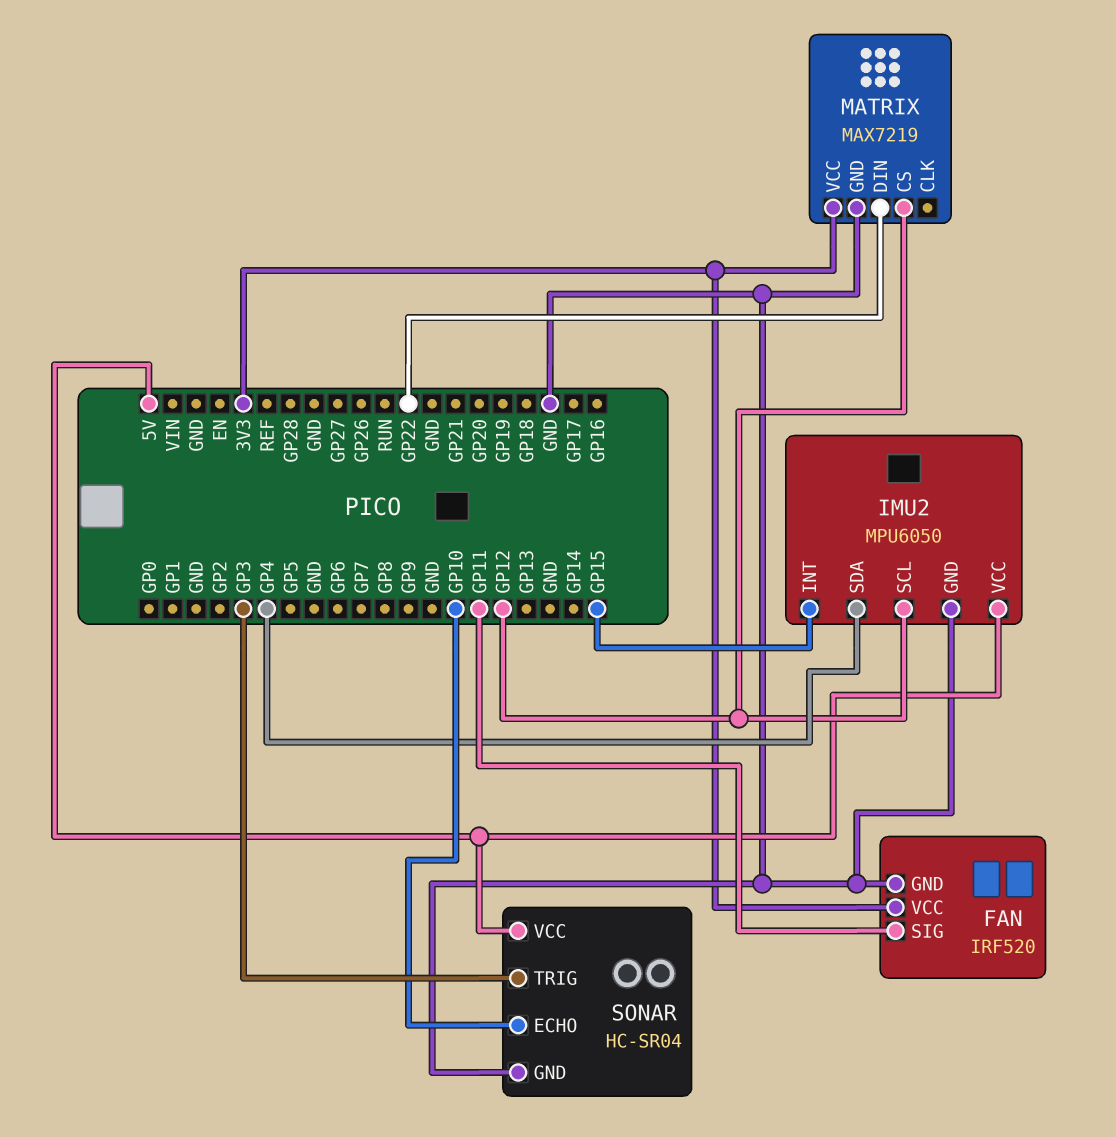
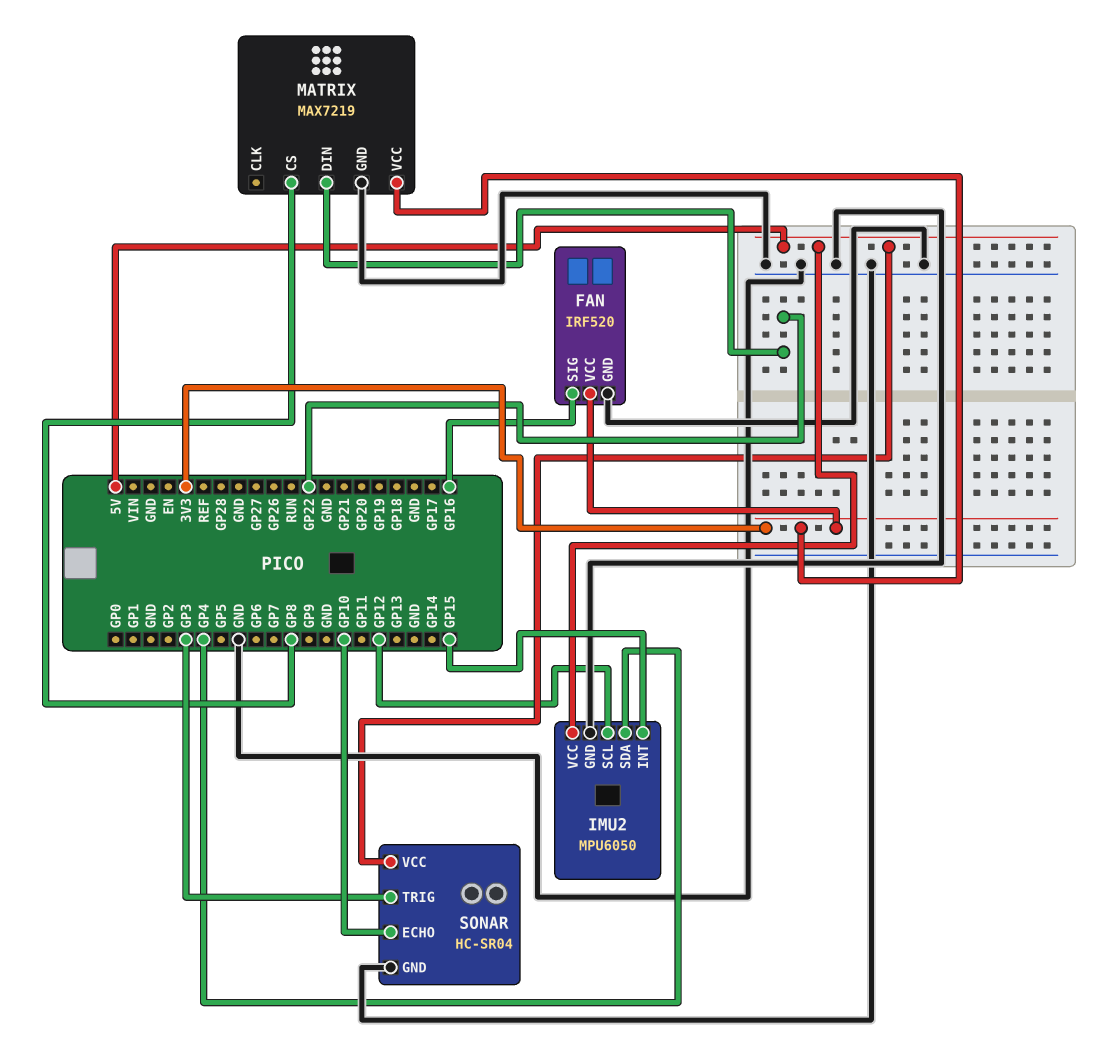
FAN pin SIG: GP11 -> GP16
MATRIX pin CS: GP12 -> GP8

